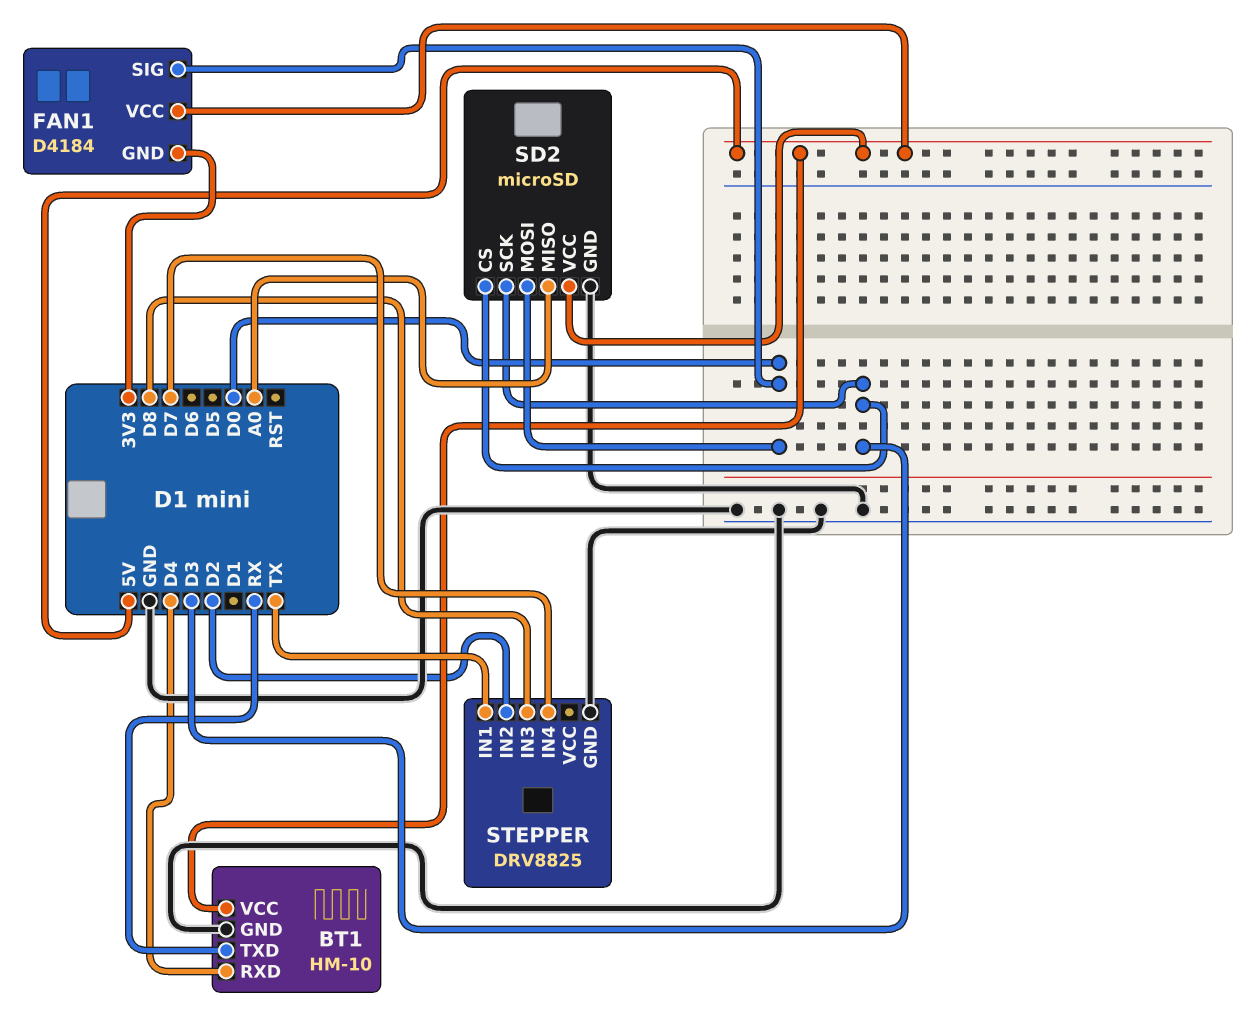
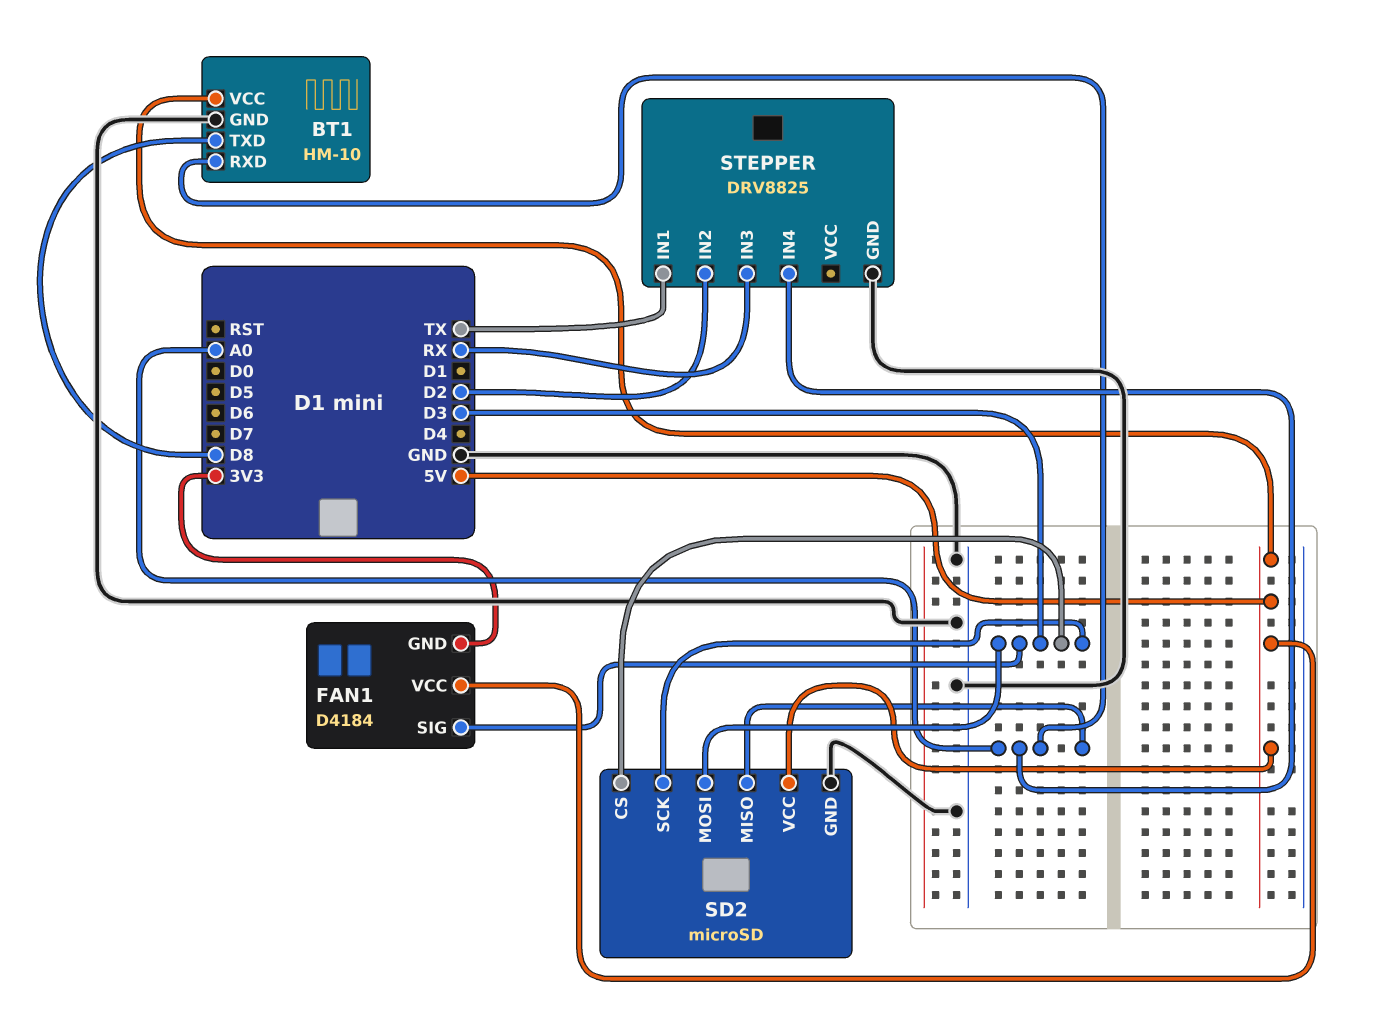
BT1 pin RXD: D4 -> A0
BT1 pin TXD: RX -> D8
FAN1 pin SIG: D0 -> D3
SD2 pin MOSI: D0 -> D3
STEPPER pin IN3: D8 -> RX
STEPPER pin IN4: D7 -> A0

